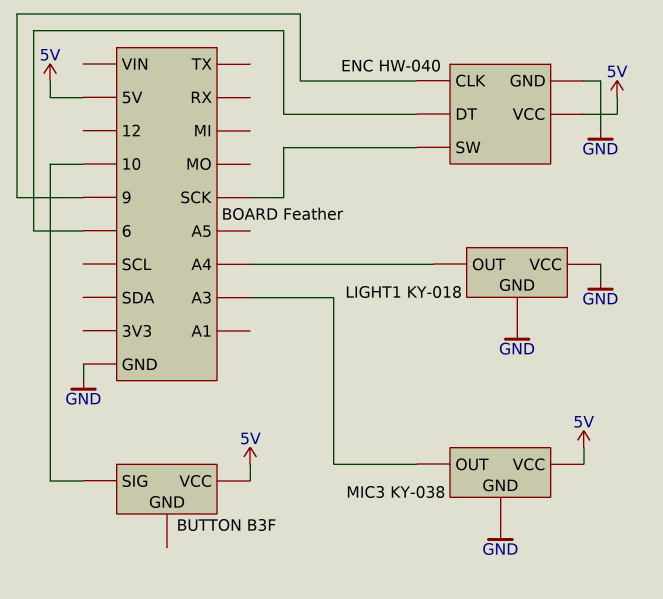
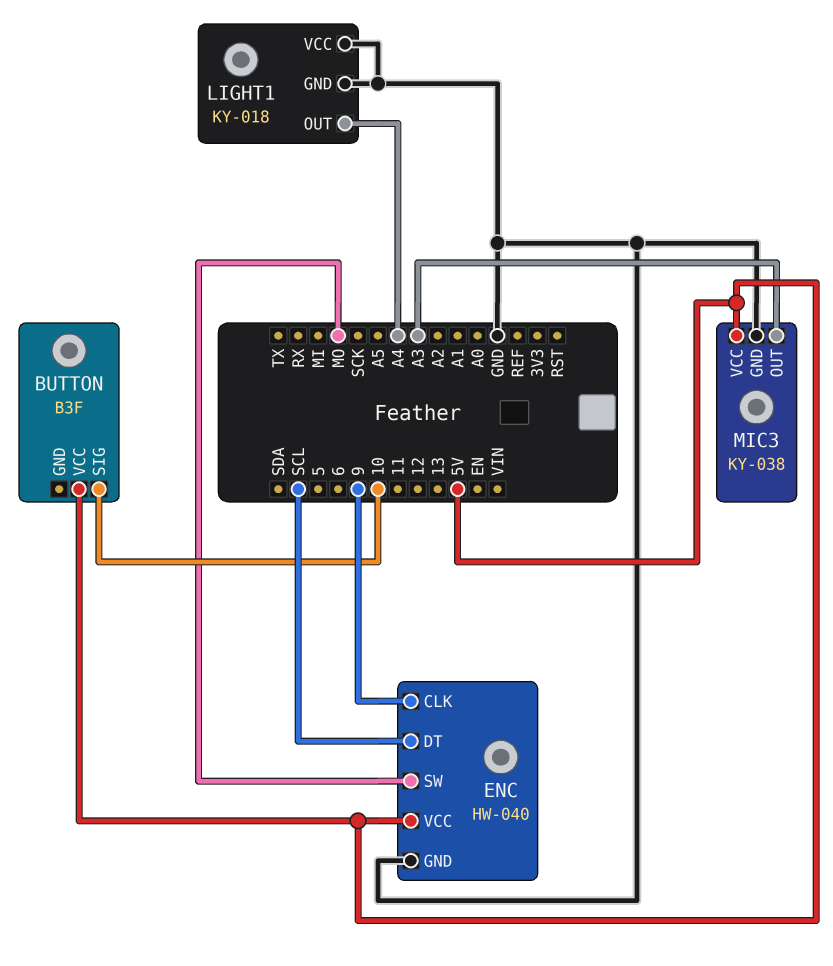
ENC pin DT: 6 -> SCL
ENC pin SW: SCK -> MO

